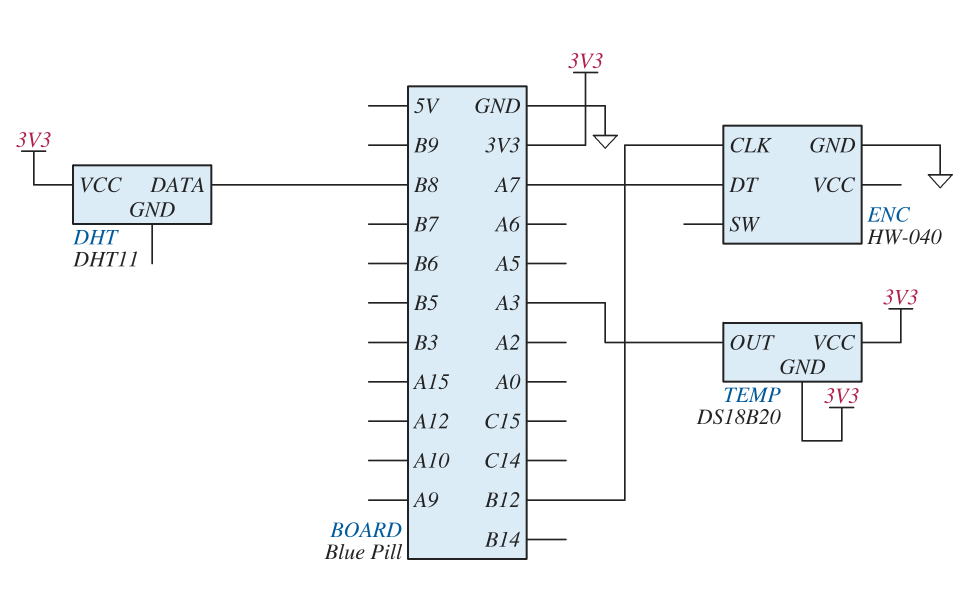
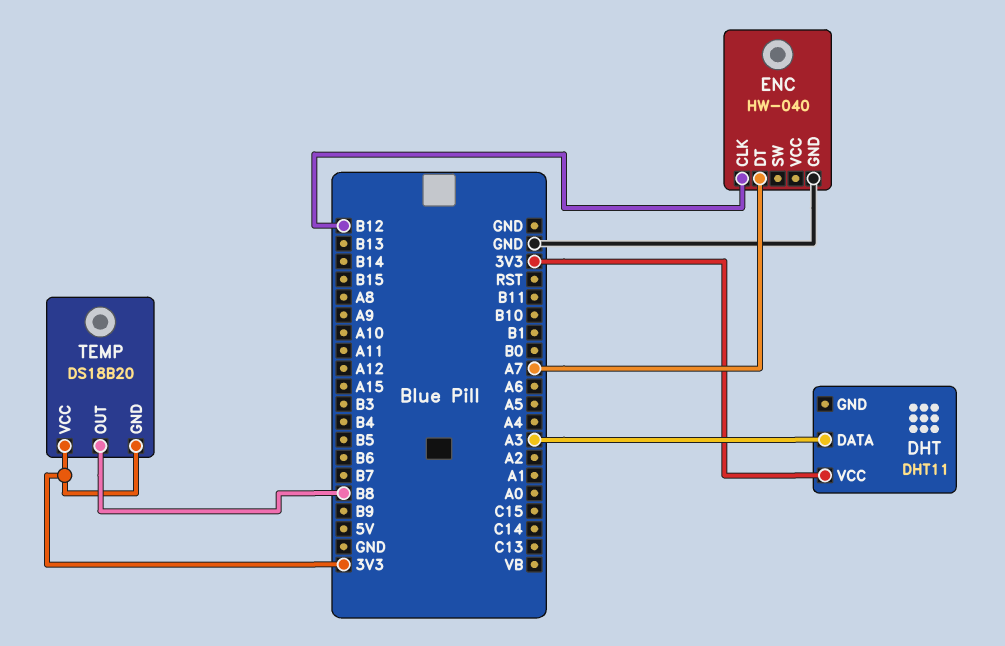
DHT pin DATA: B8 -> A3
TEMP pin OUT: A3 -> B8

